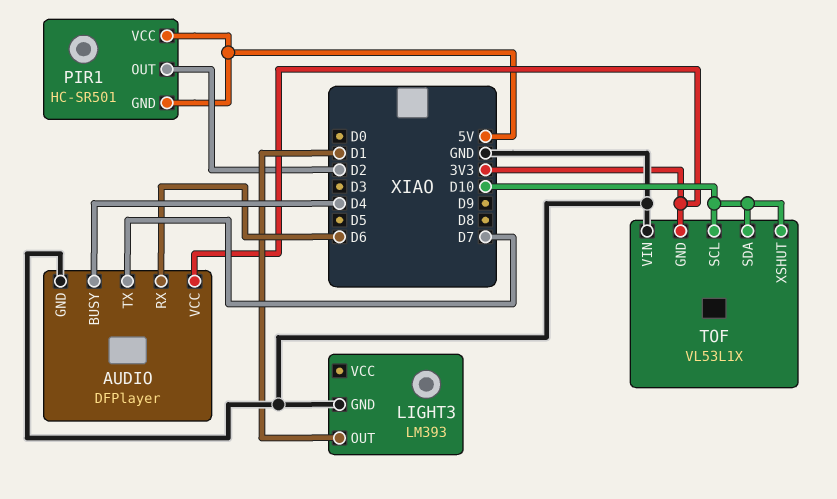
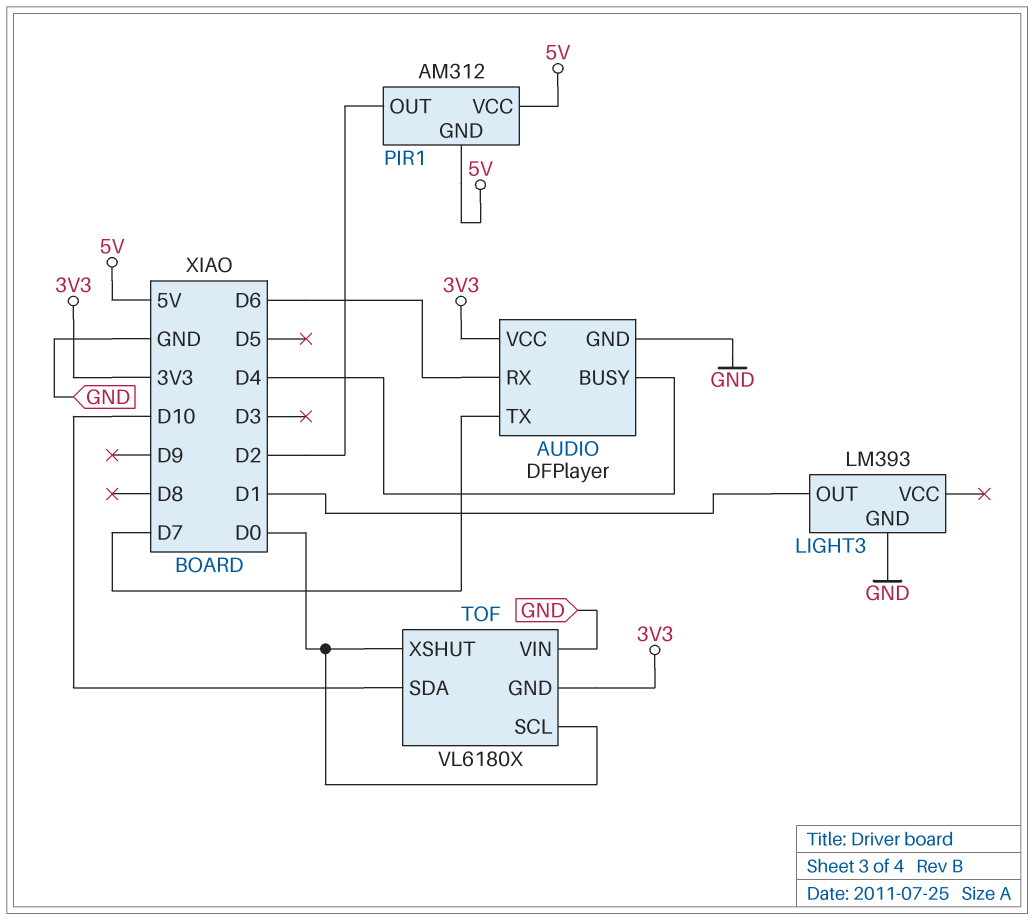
PIR1: HC-SR501 -> AM312
TOF: VL53L1X -> VL6180X
TOF pin SCL: D10 -> D0
TOF pin XSHUT: D10 -> D0

